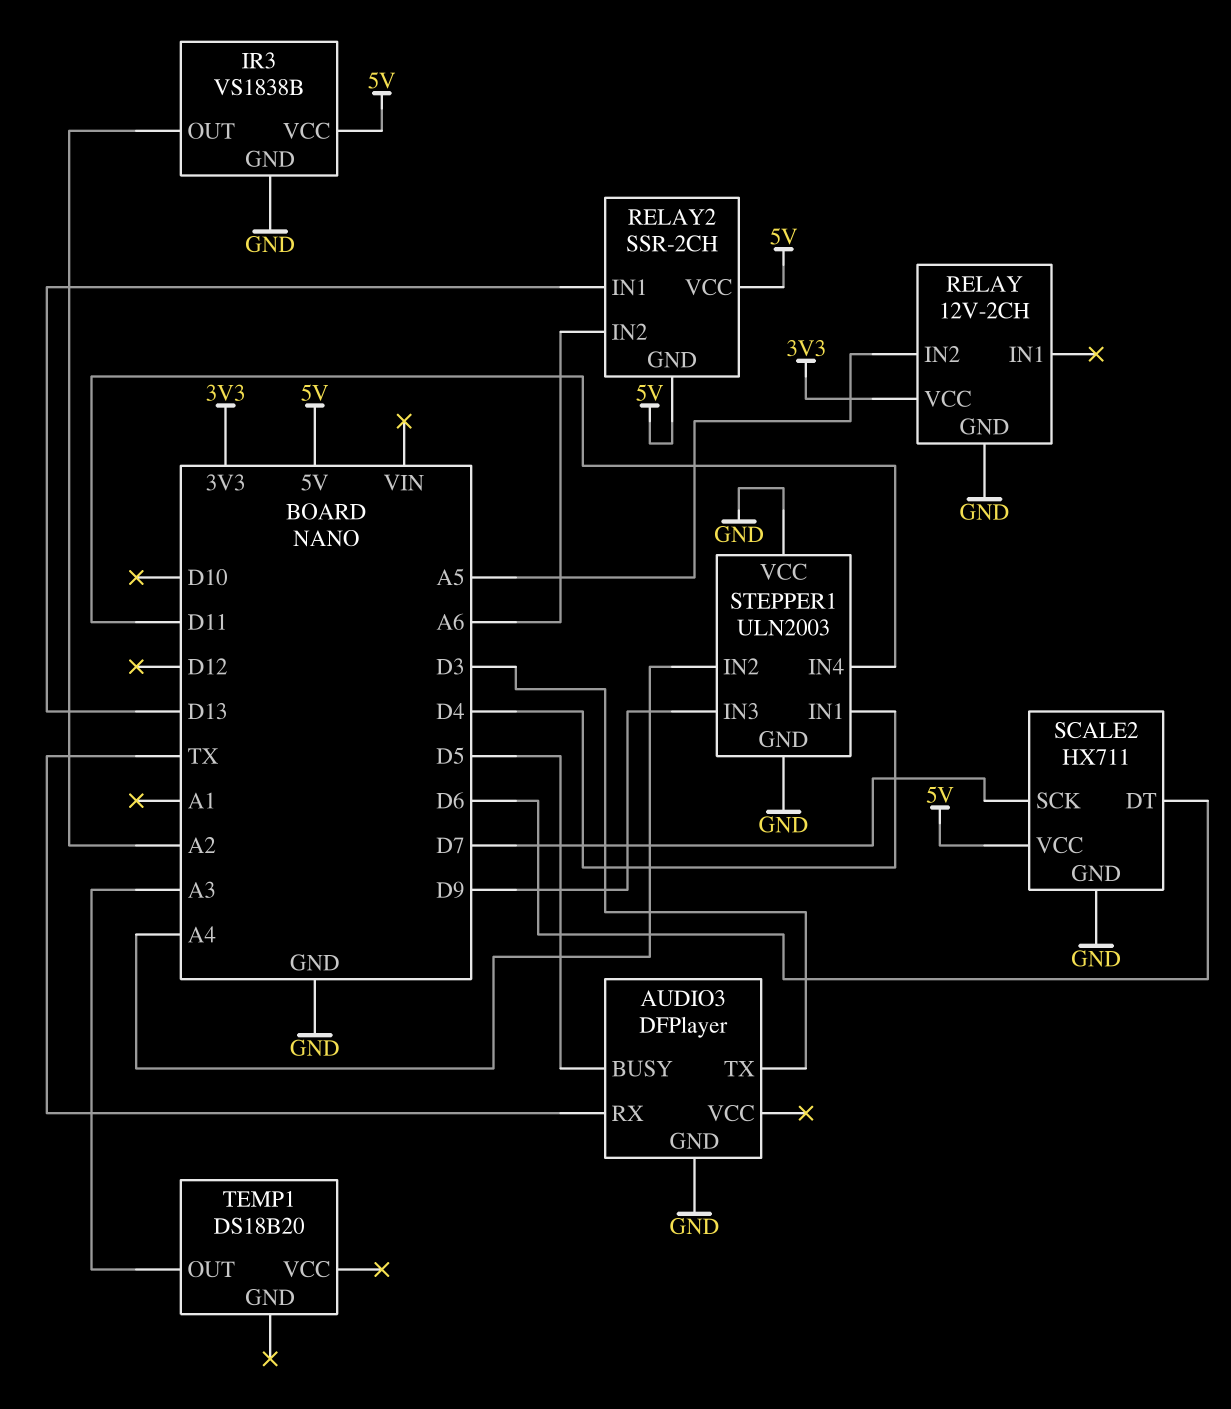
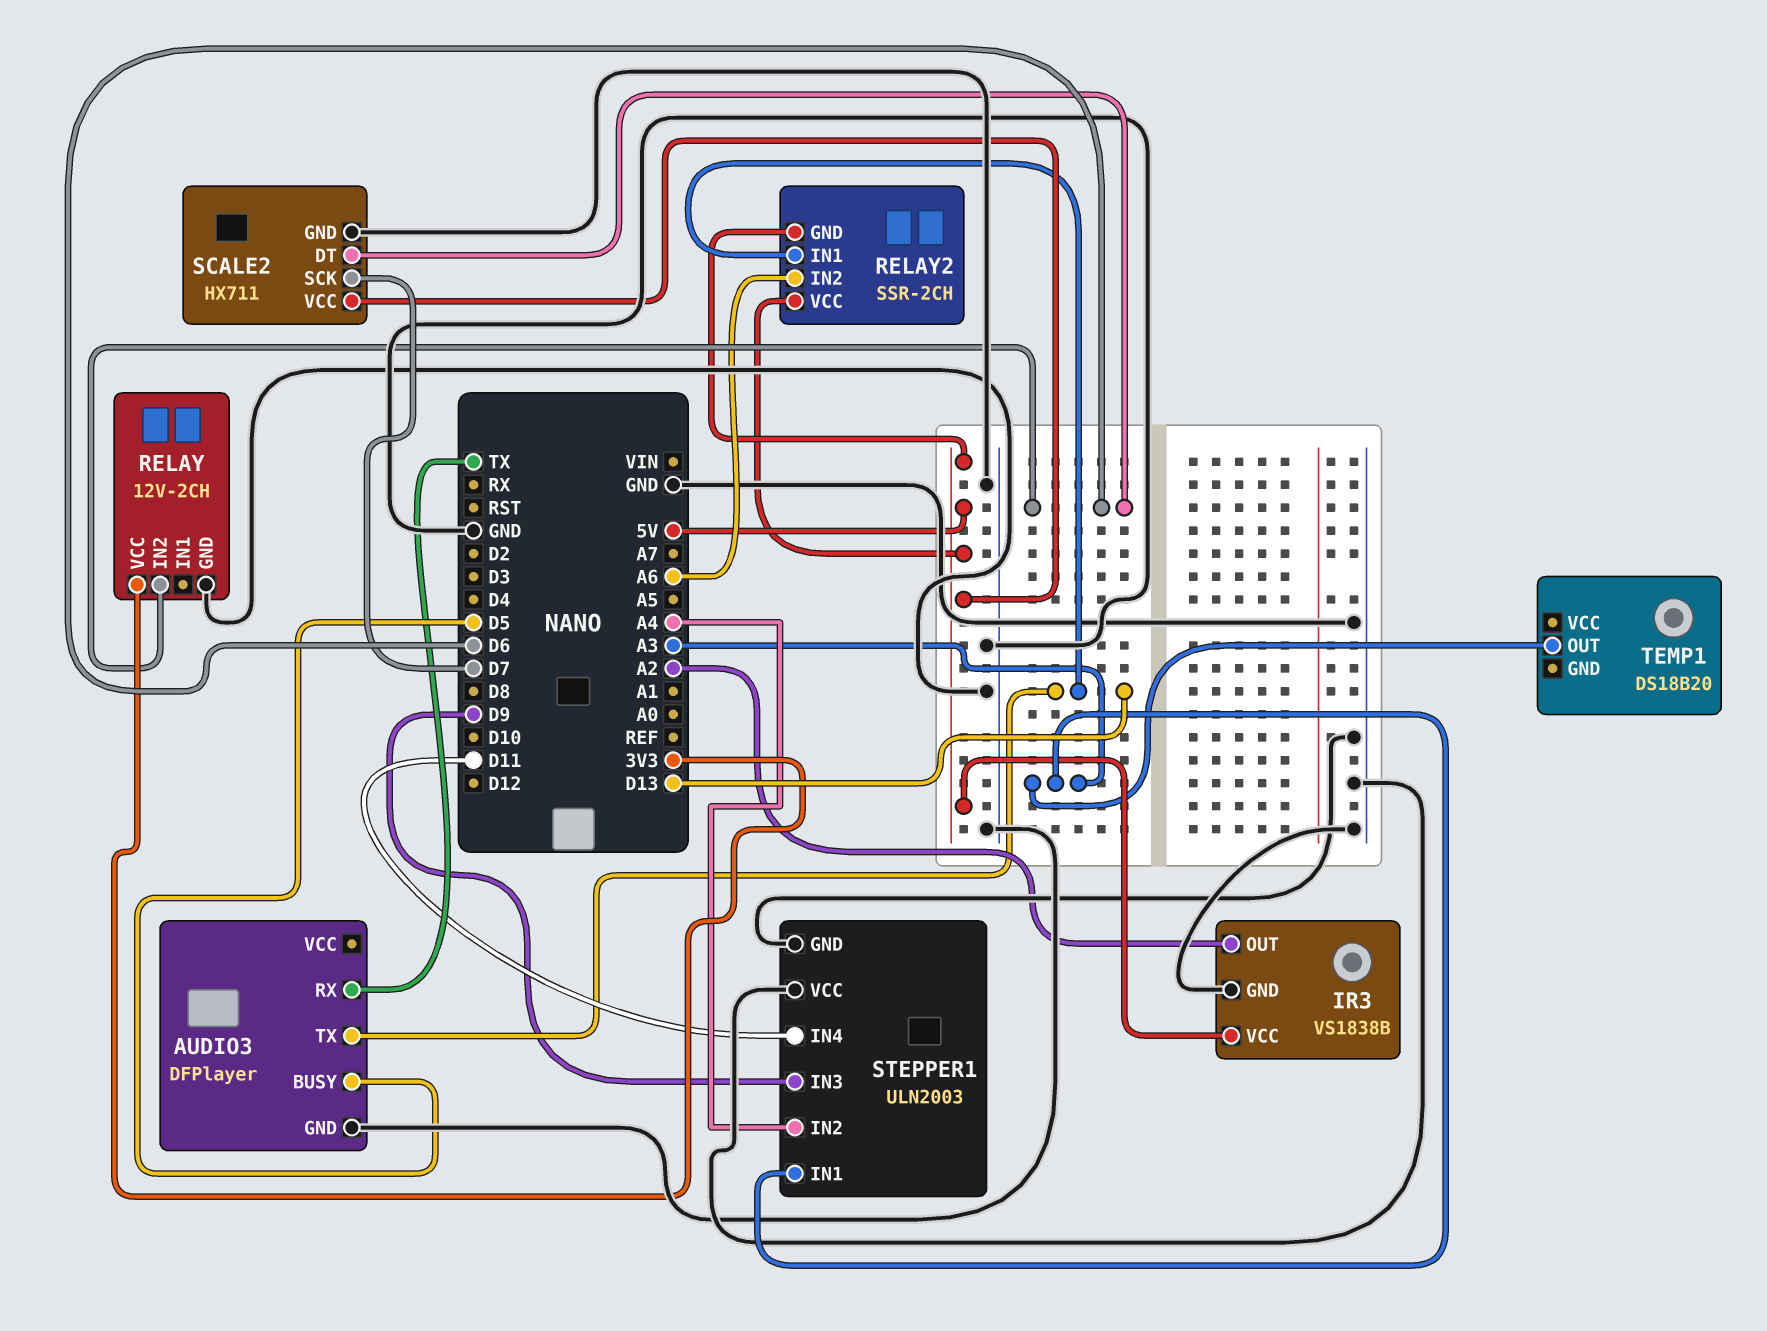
AUDIO3 pin TX: D3 -> D13
RELAY pin IN2: A5 -> D6
STEPPER1 pin IN1: D4 -> A3

